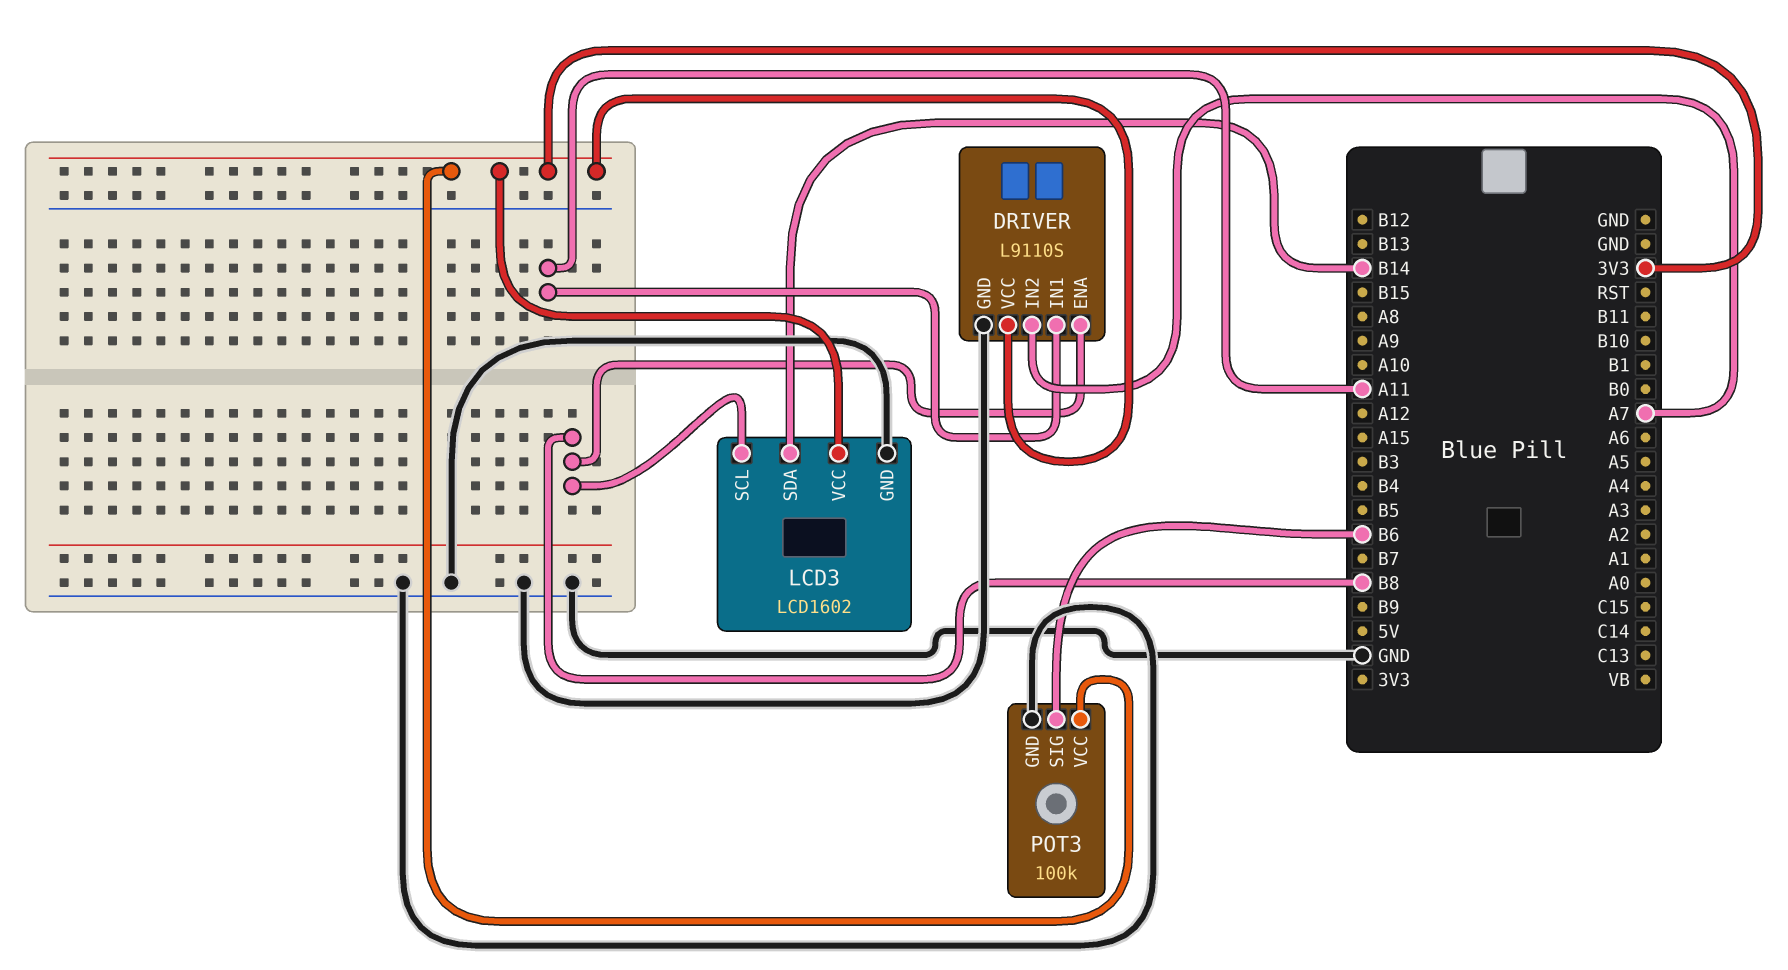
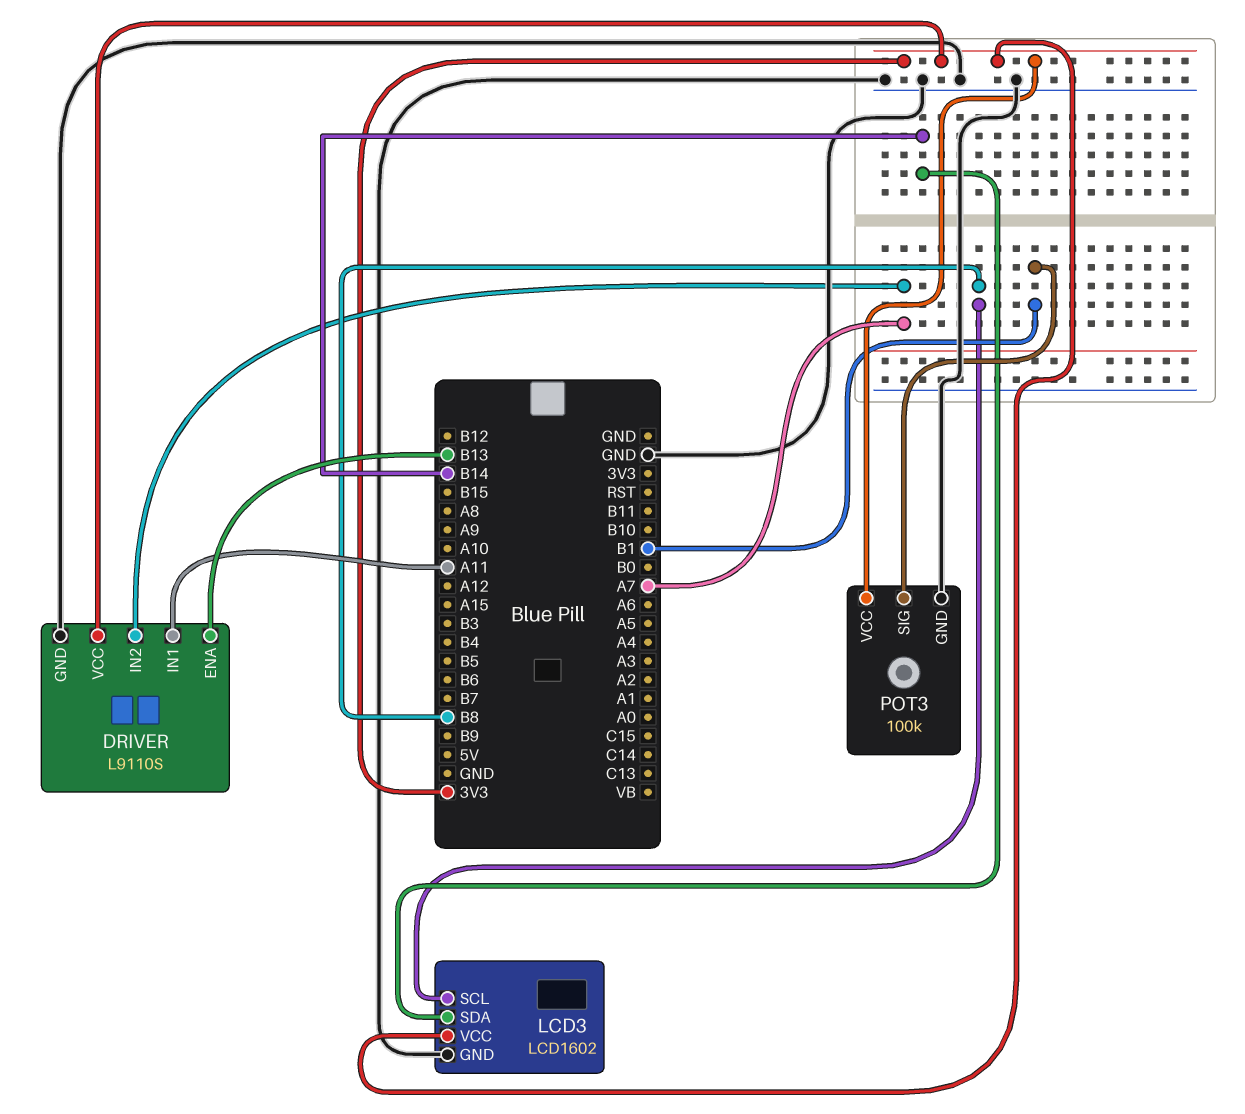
DRIVER pin ENA: B8 -> B13
POT3 pin SIG: B6 -> B1

